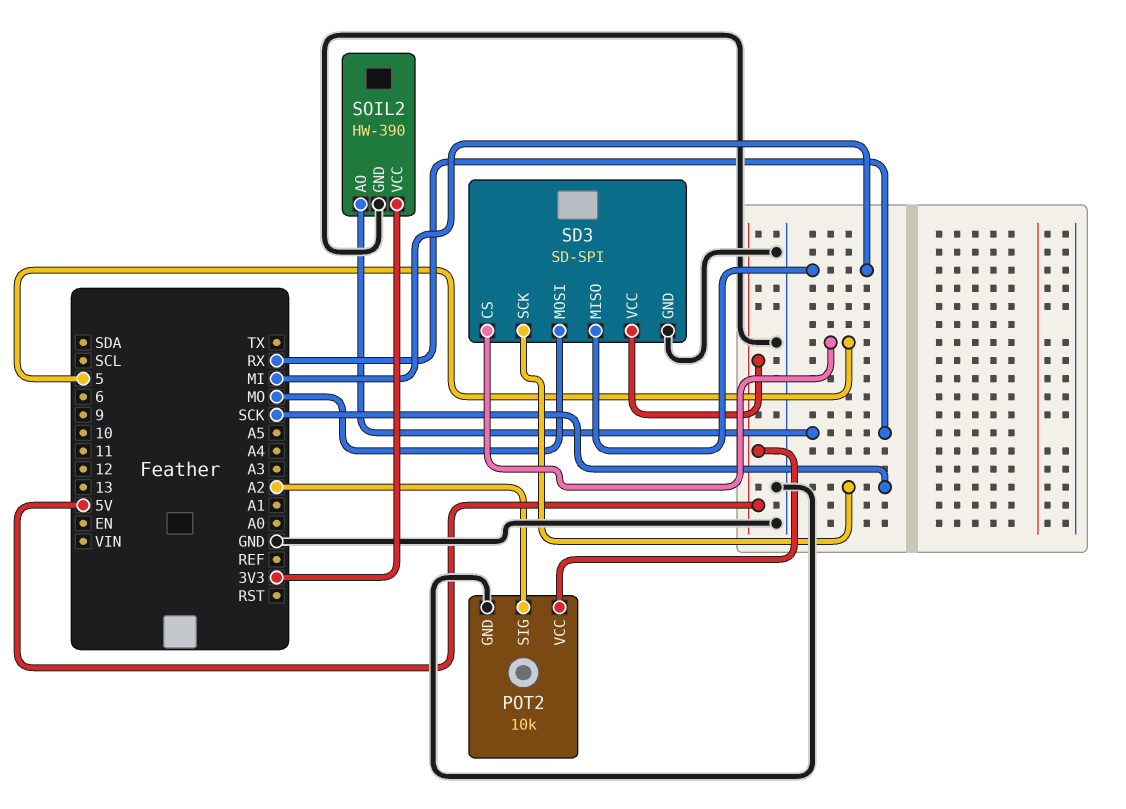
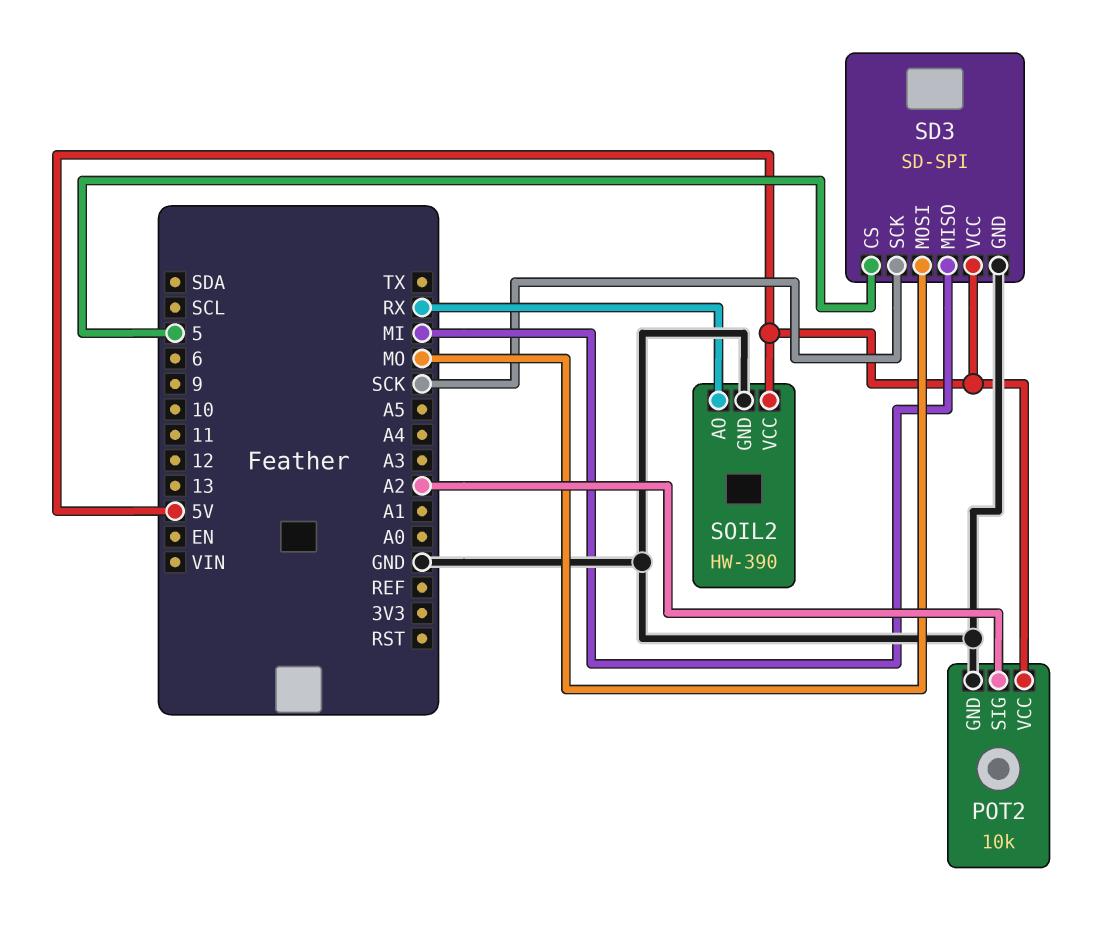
SOIL2 pin VCC: 3V3 -> 5V

